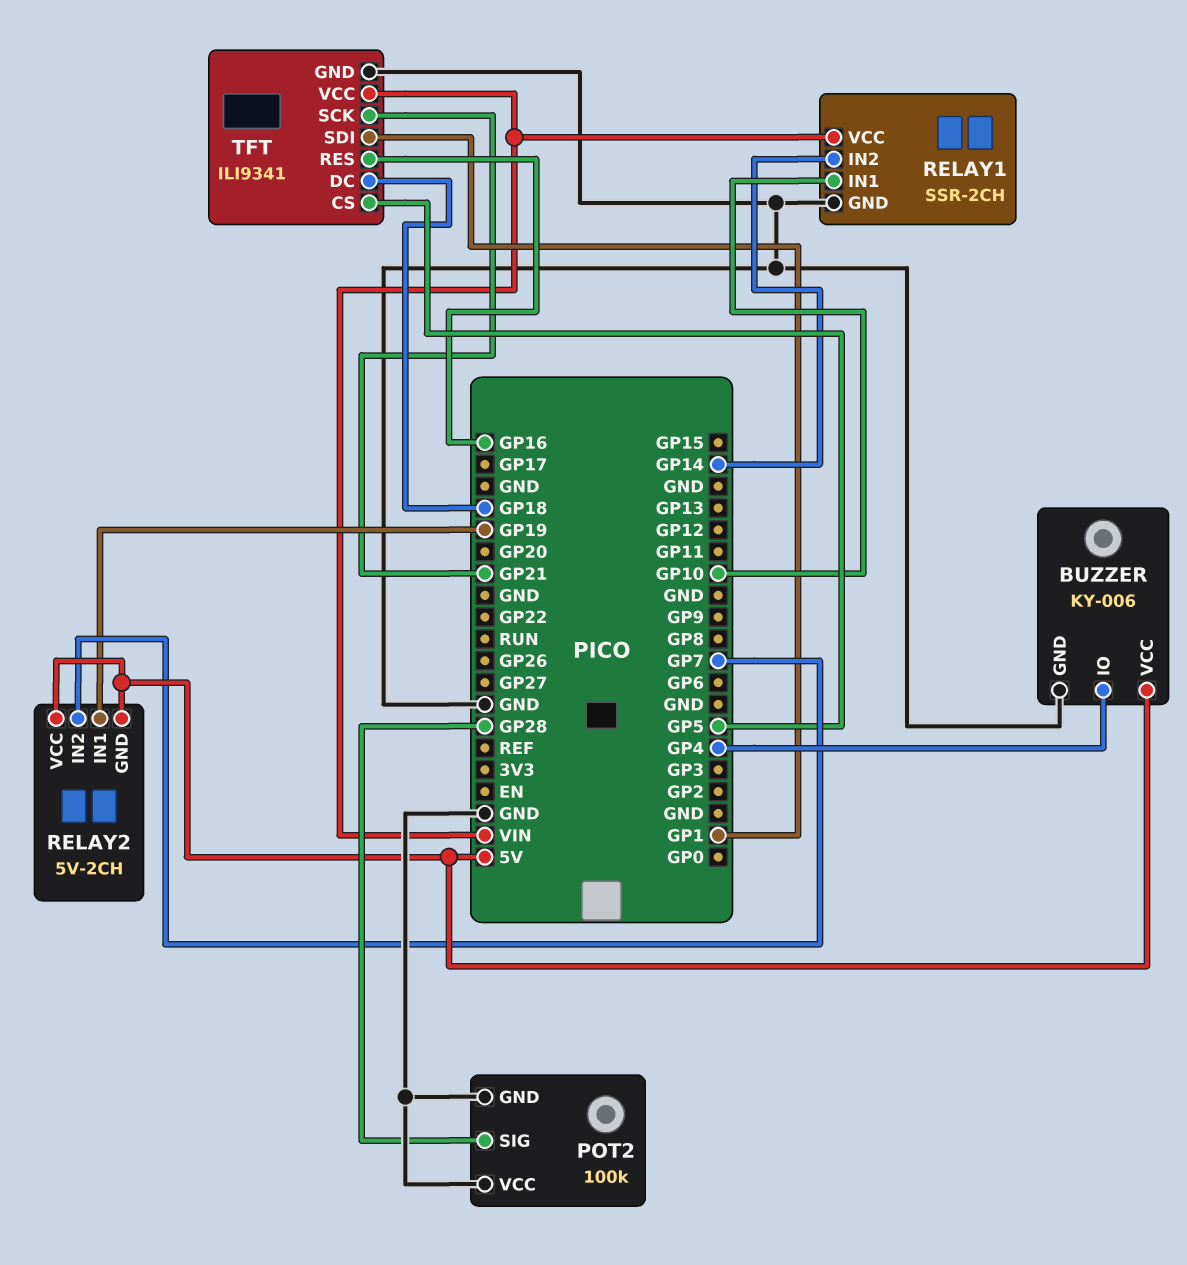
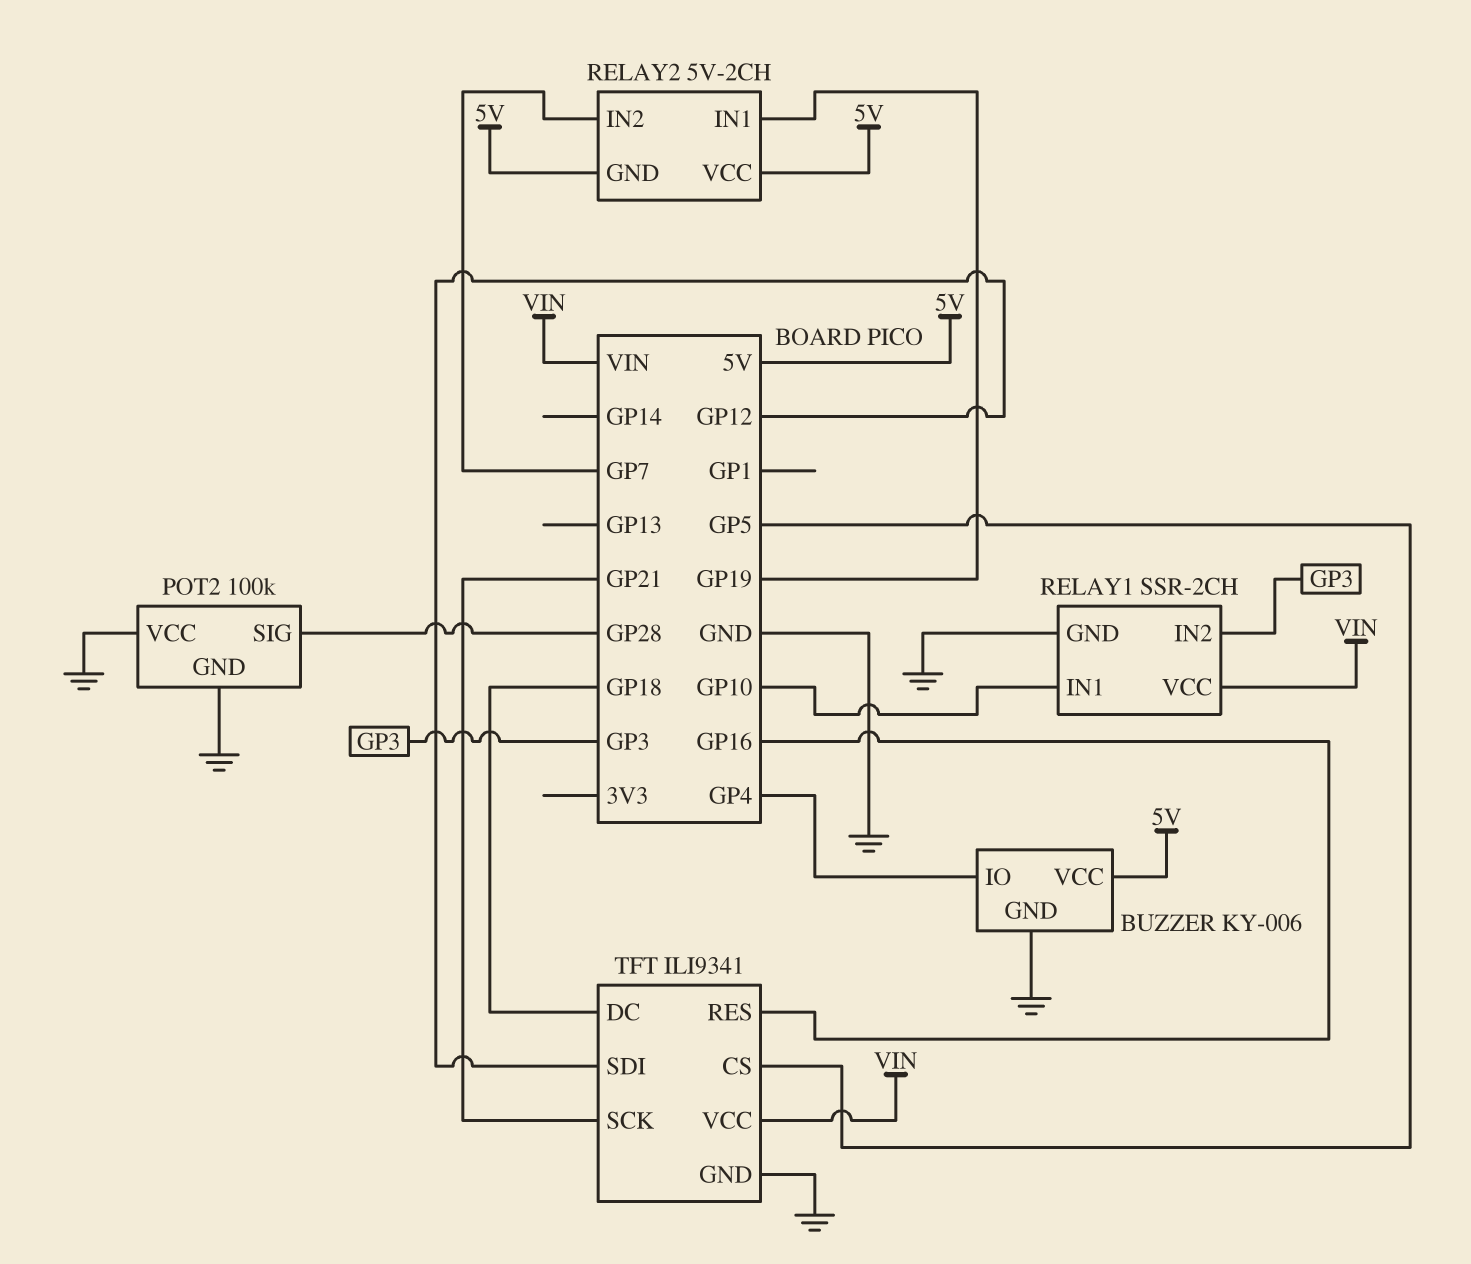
RELAY1 pin IN2: GP14 -> GP3
TFT pin SDI: GP1 -> GP12

